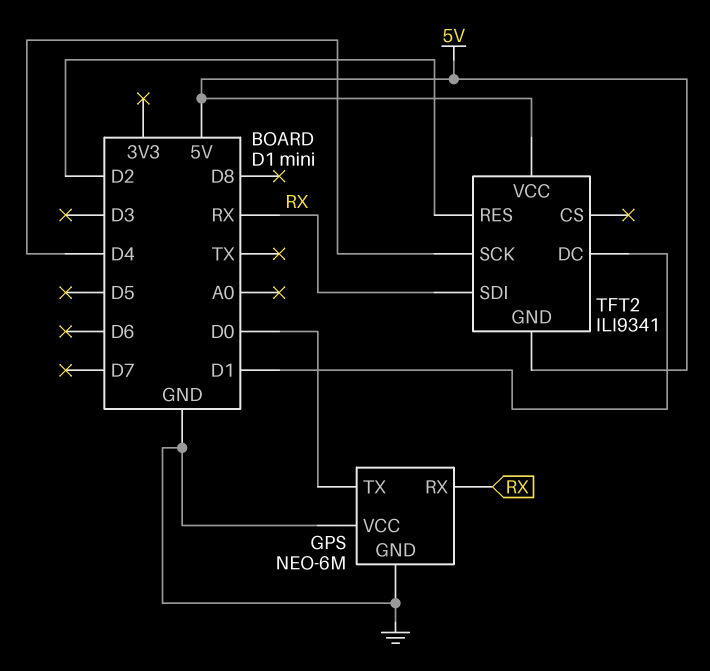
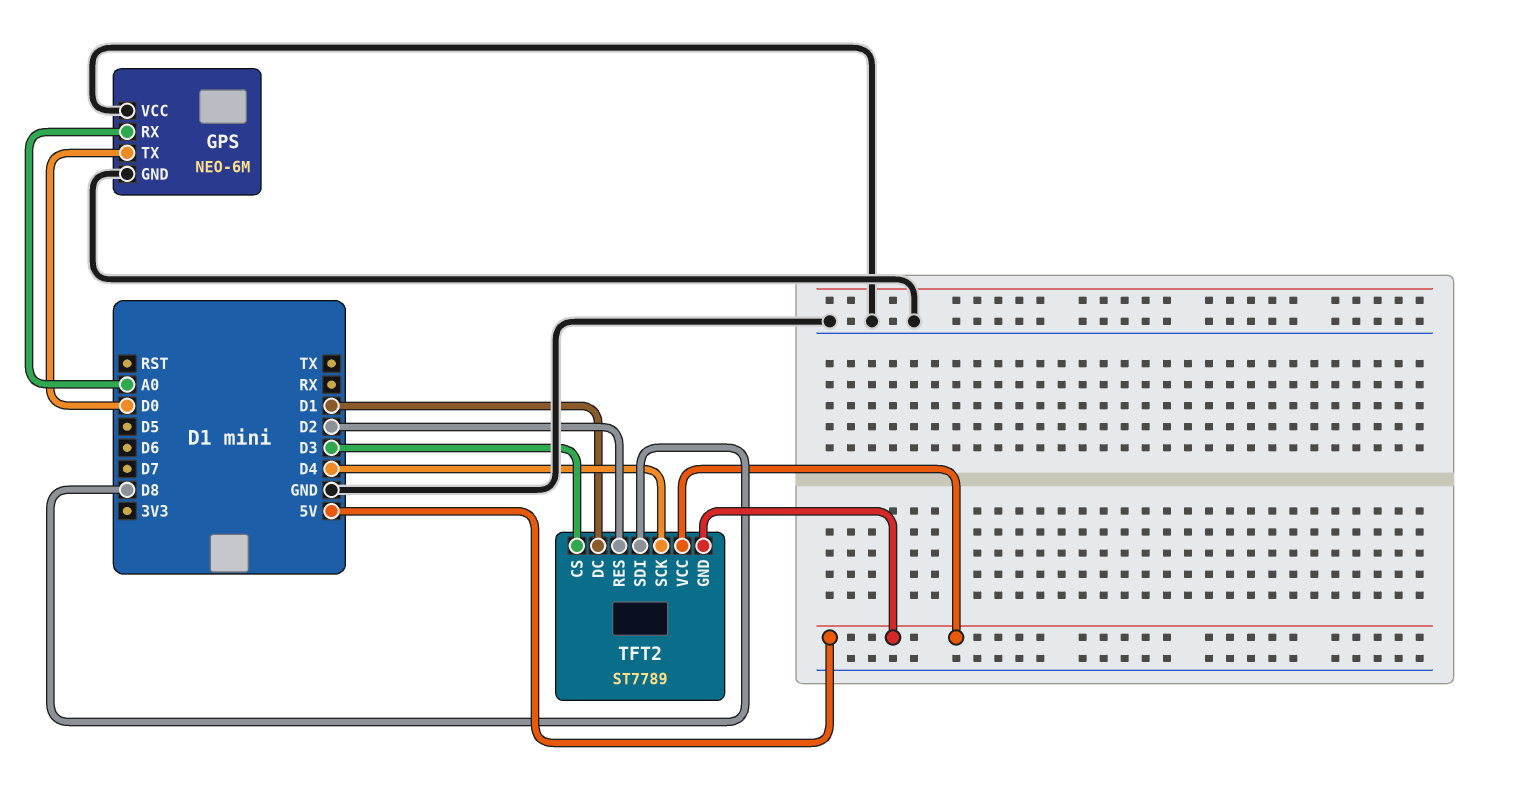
GPS pin RX: RX -> A0
TFT2: ILI9341 -> ST7789
TFT2 pin CS: none -> D3
TFT2 pin SDI: RX -> D8

